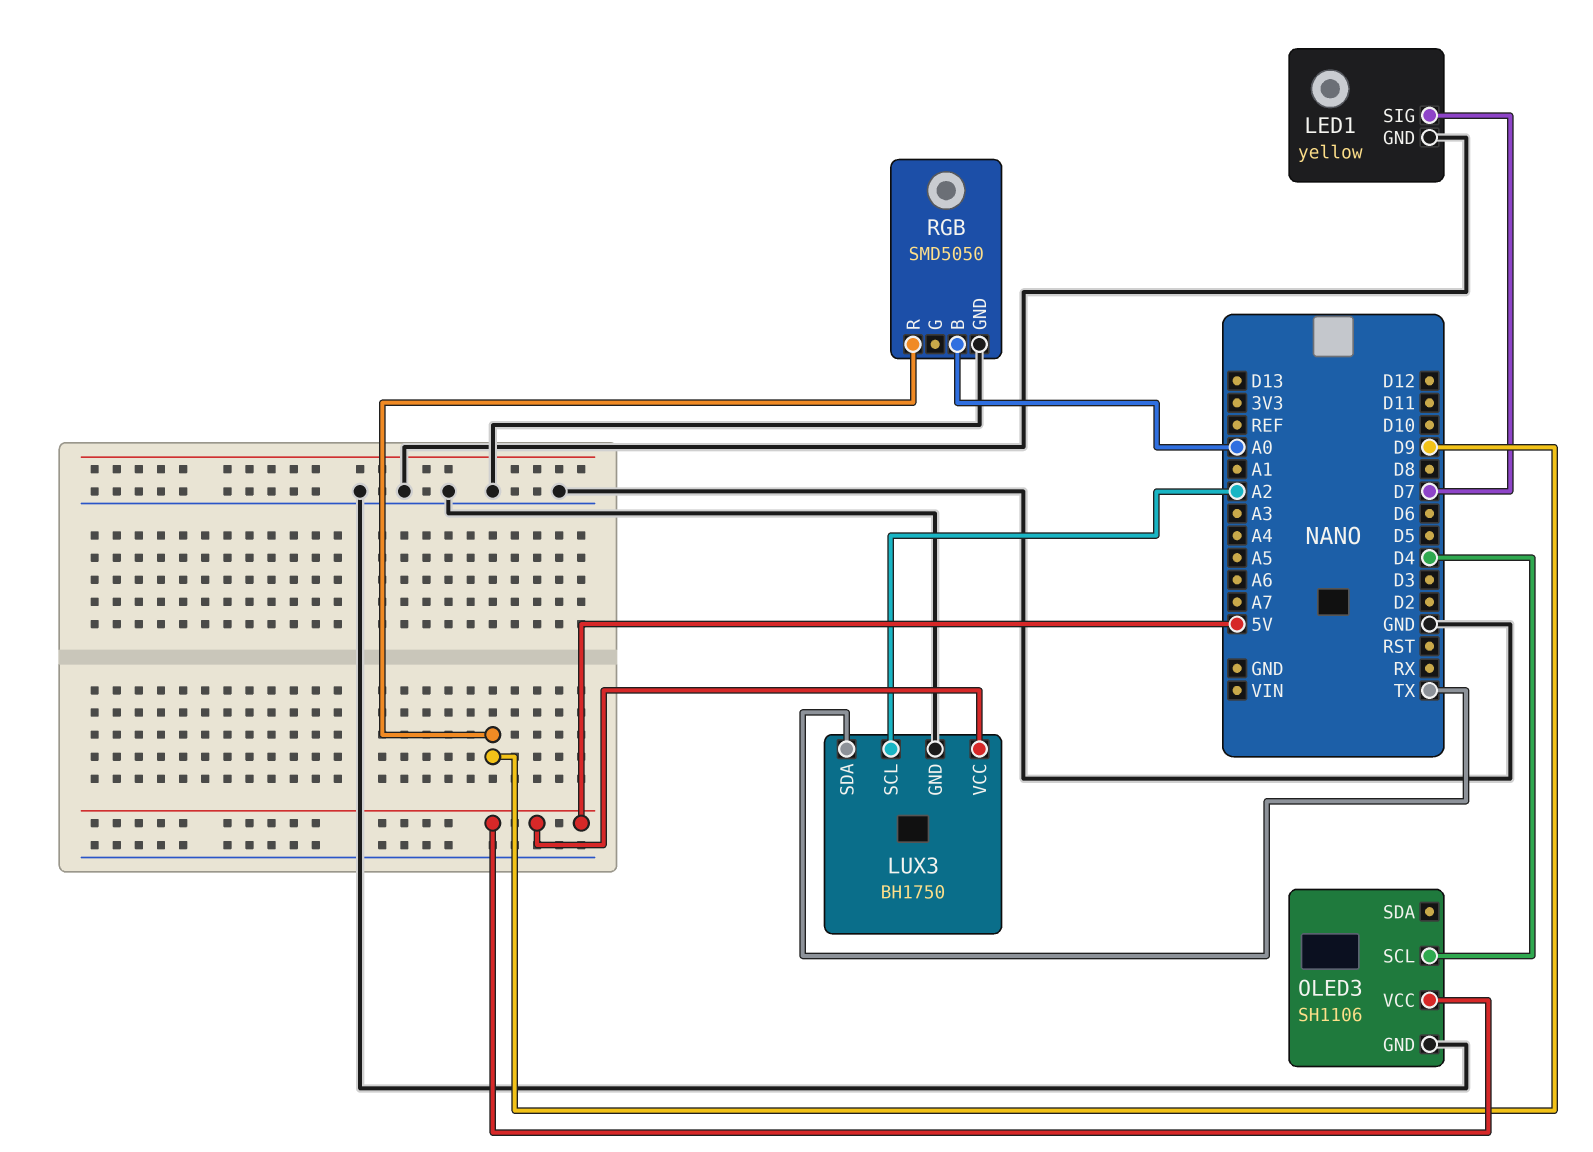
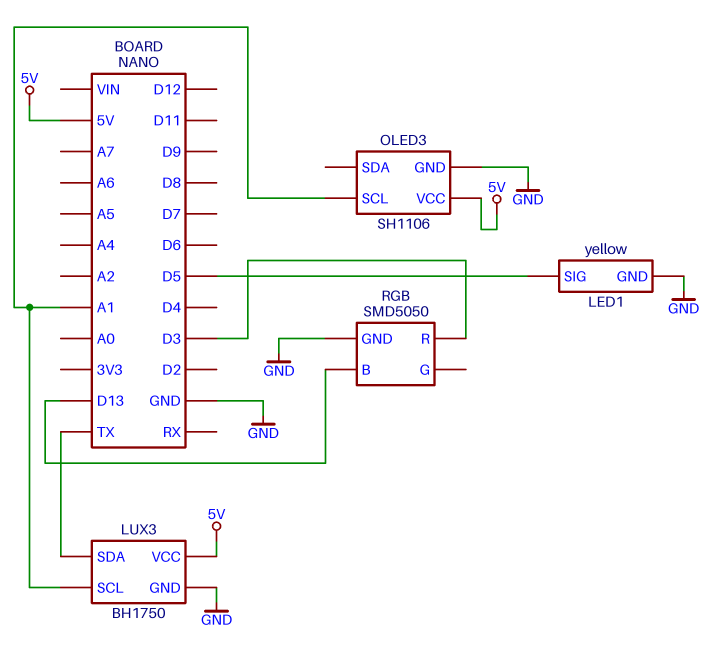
LED1 pin SIG: D7 -> D5
LUX3 pin SCL: A2 -> A1
OLED3 pin SCL: D4 -> A1
RGB pin B: A0 -> D13
RGB pin R: D9 -> D3

